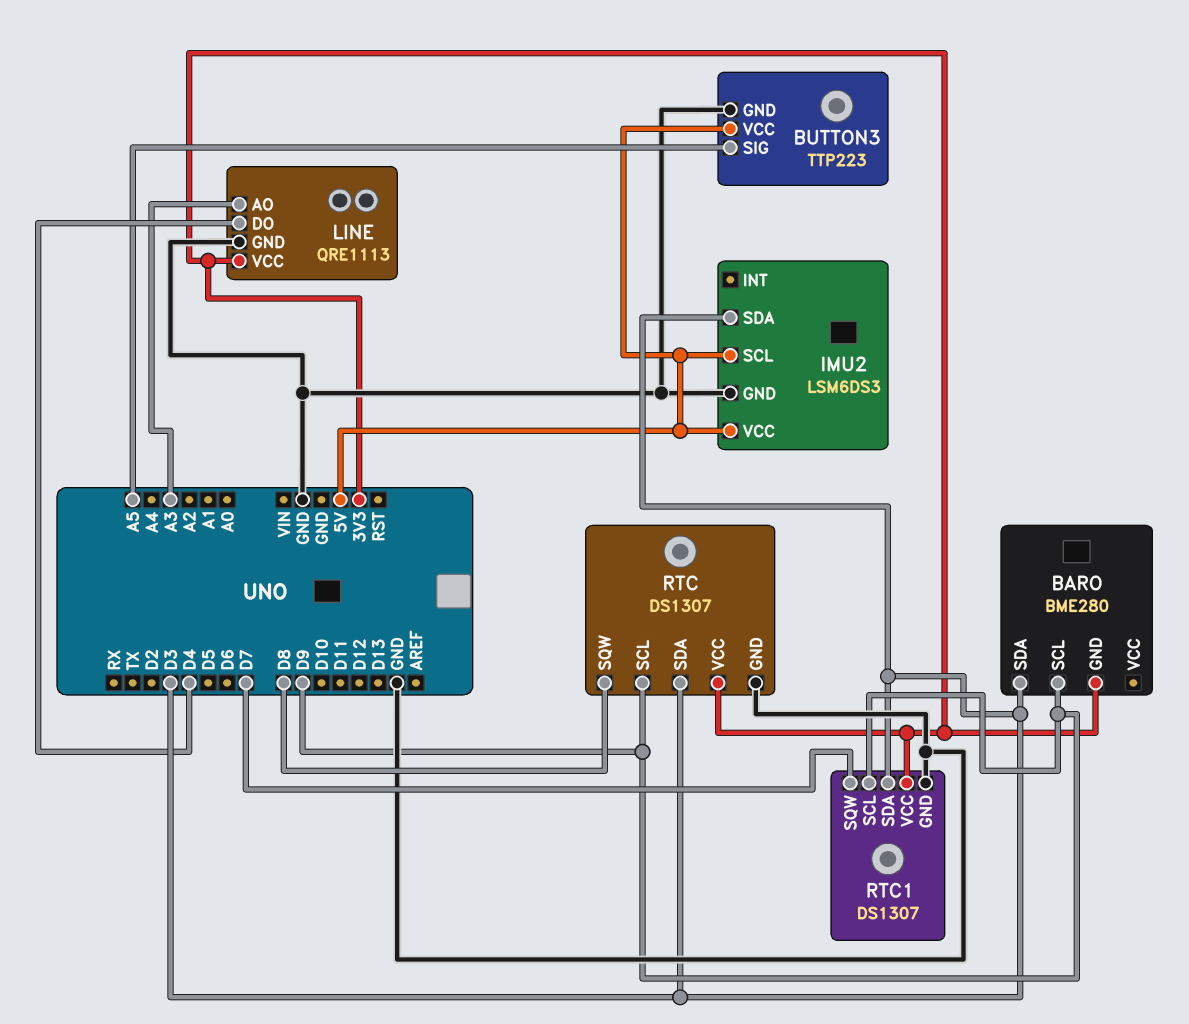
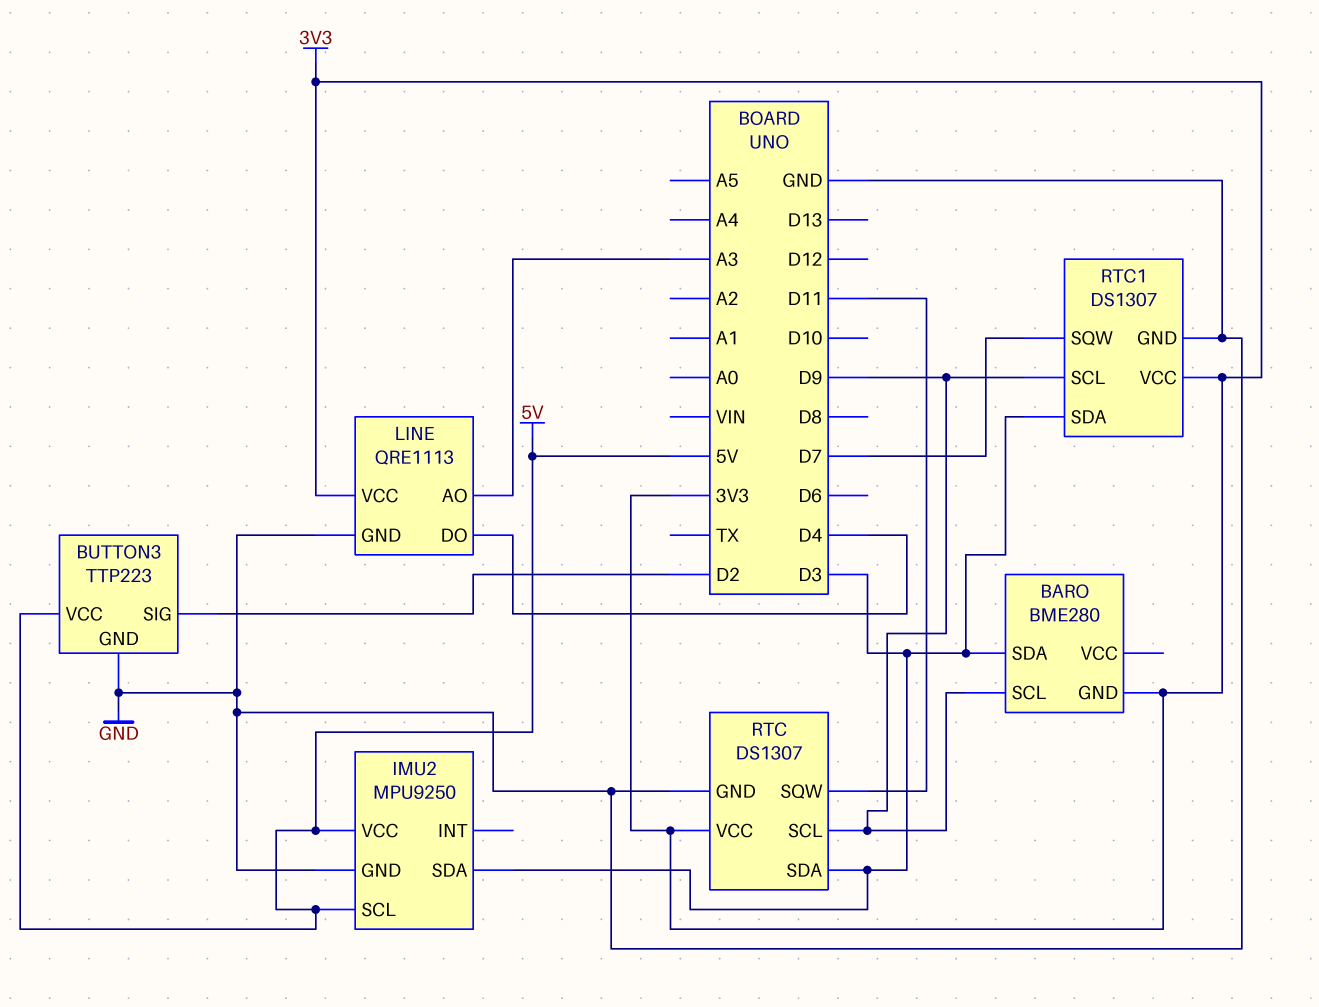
BUTTON3 pin SIG: A5 -> D2
IMU2: LSM6DS3 -> MPU9250
RTC pin SQW: D8 -> D11

